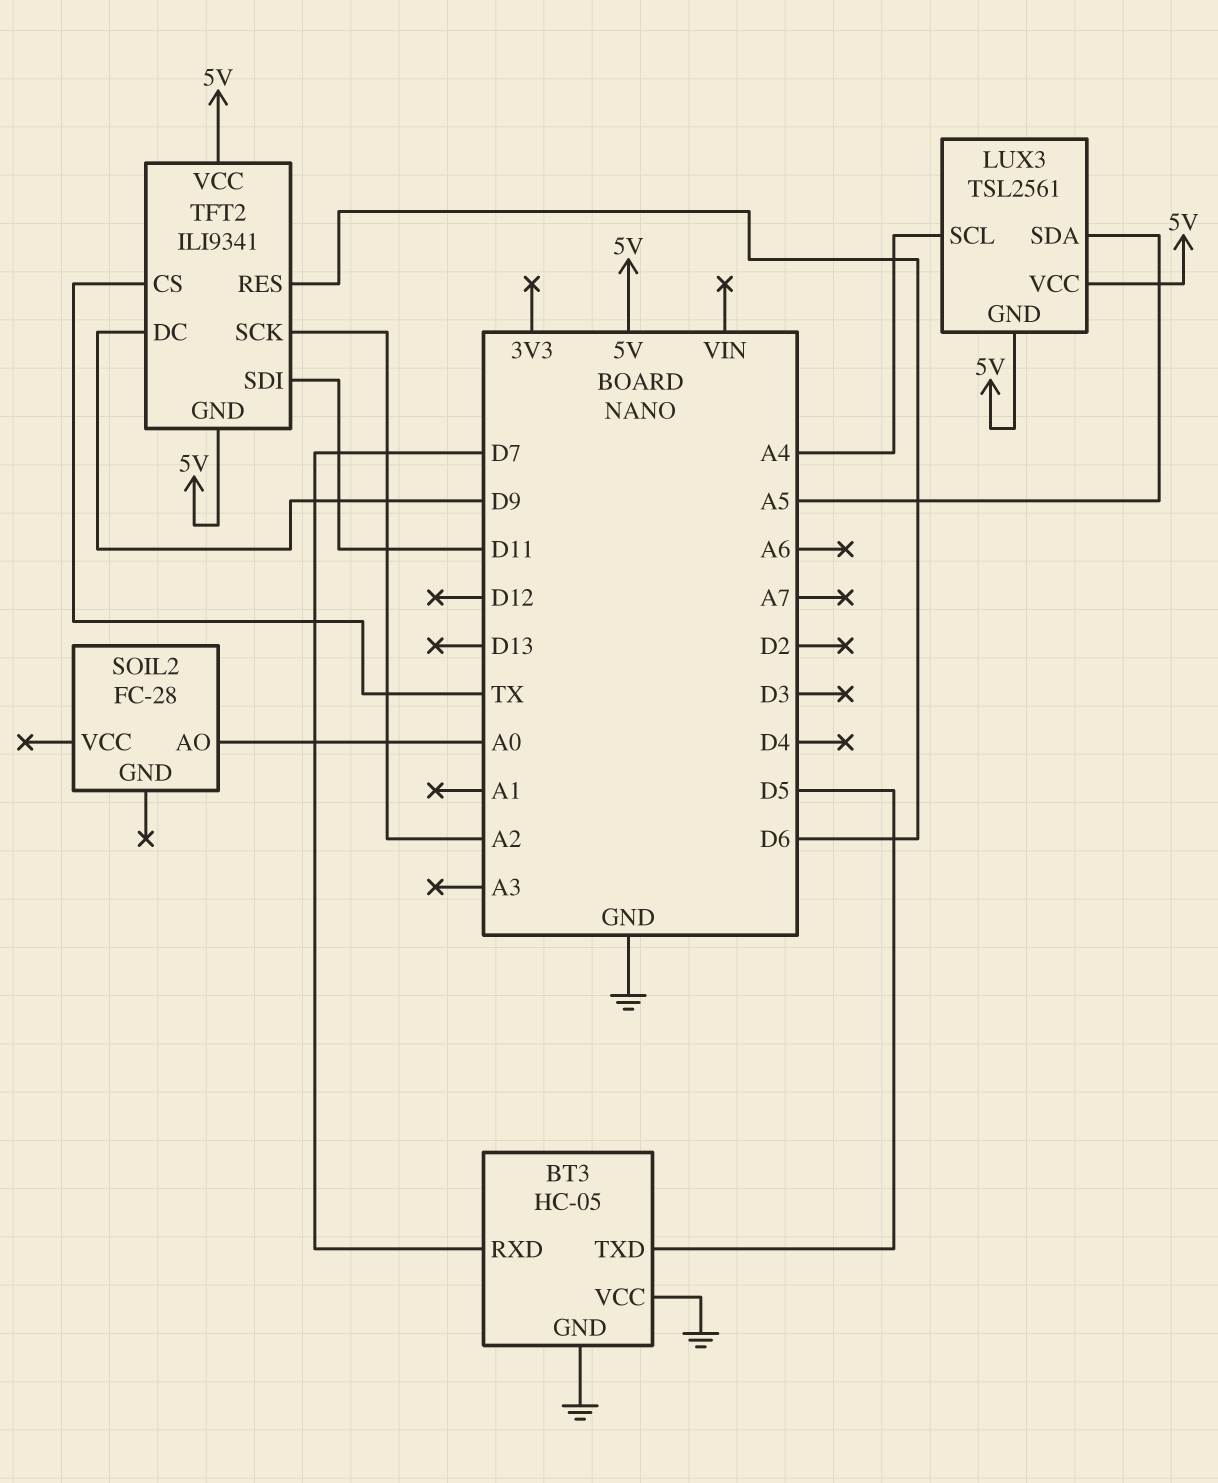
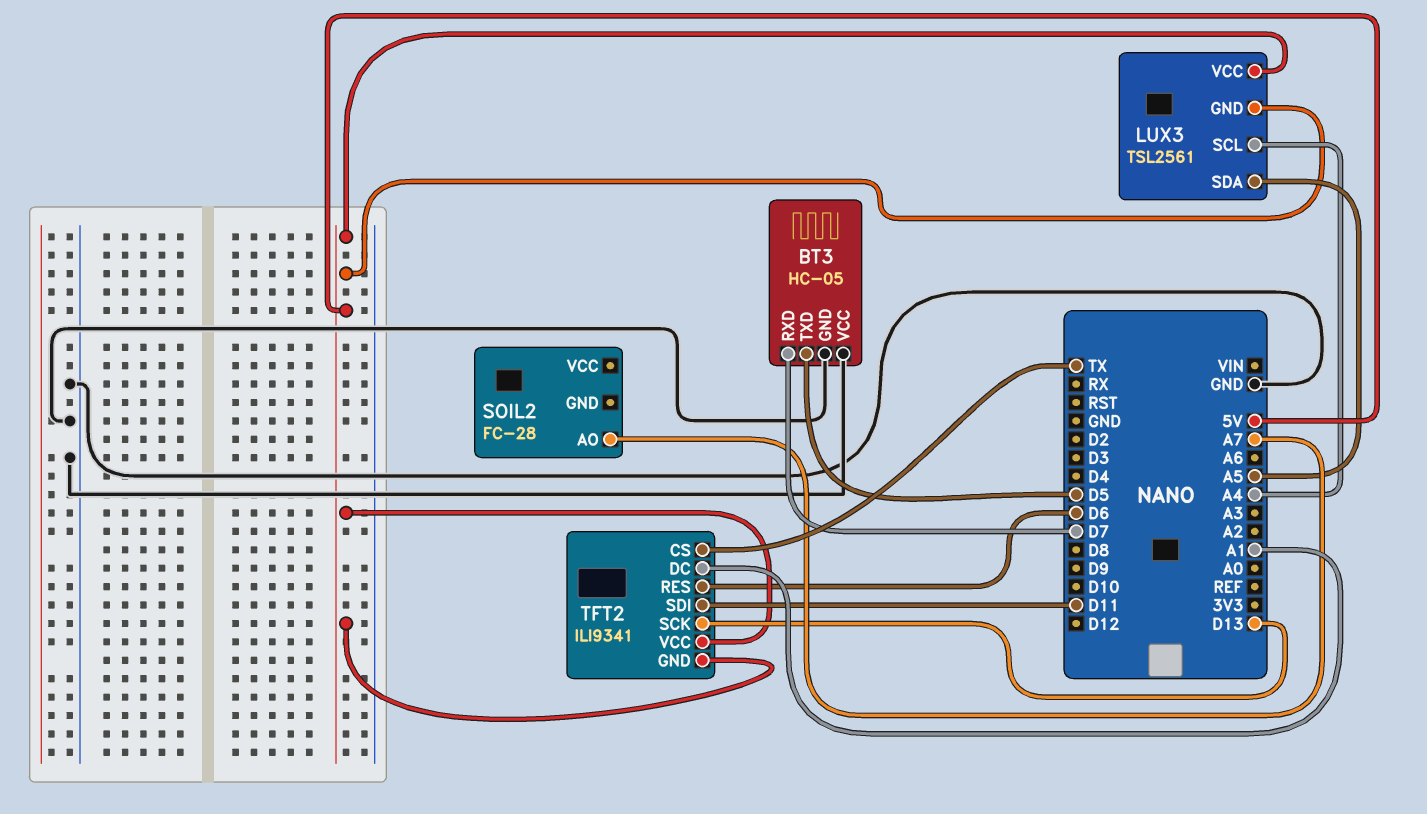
SOIL2 pin AO: A0 -> A7
TFT2 pin DC: D9 -> A1
TFT2 pin SCK: A2 -> D13

